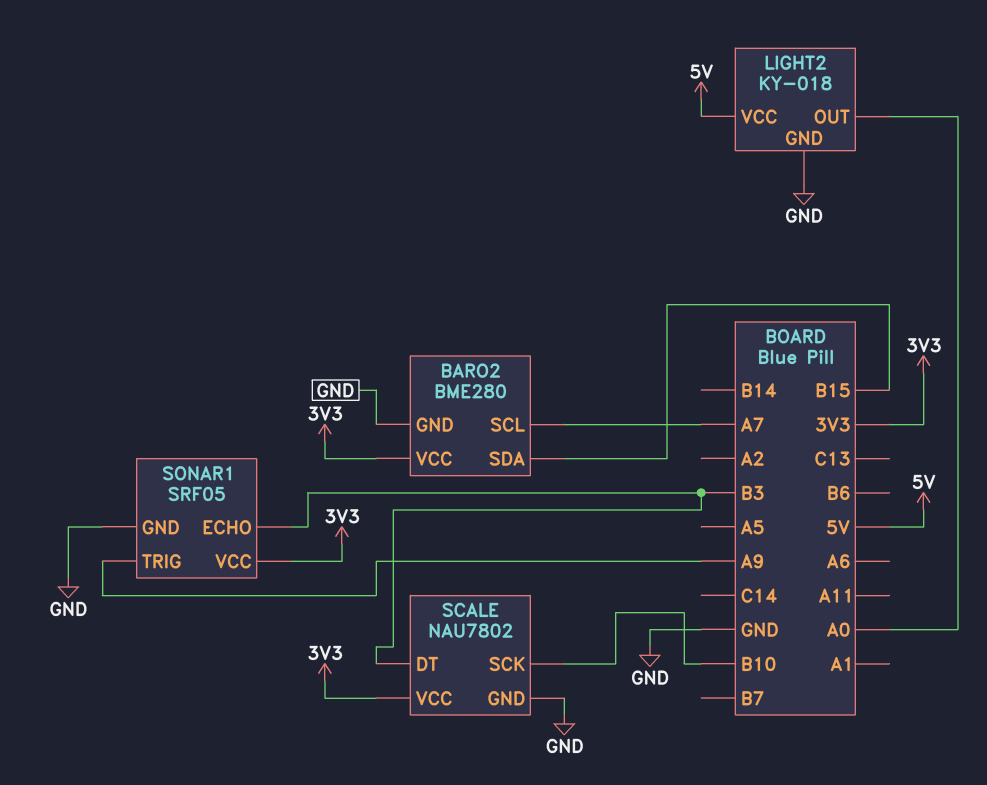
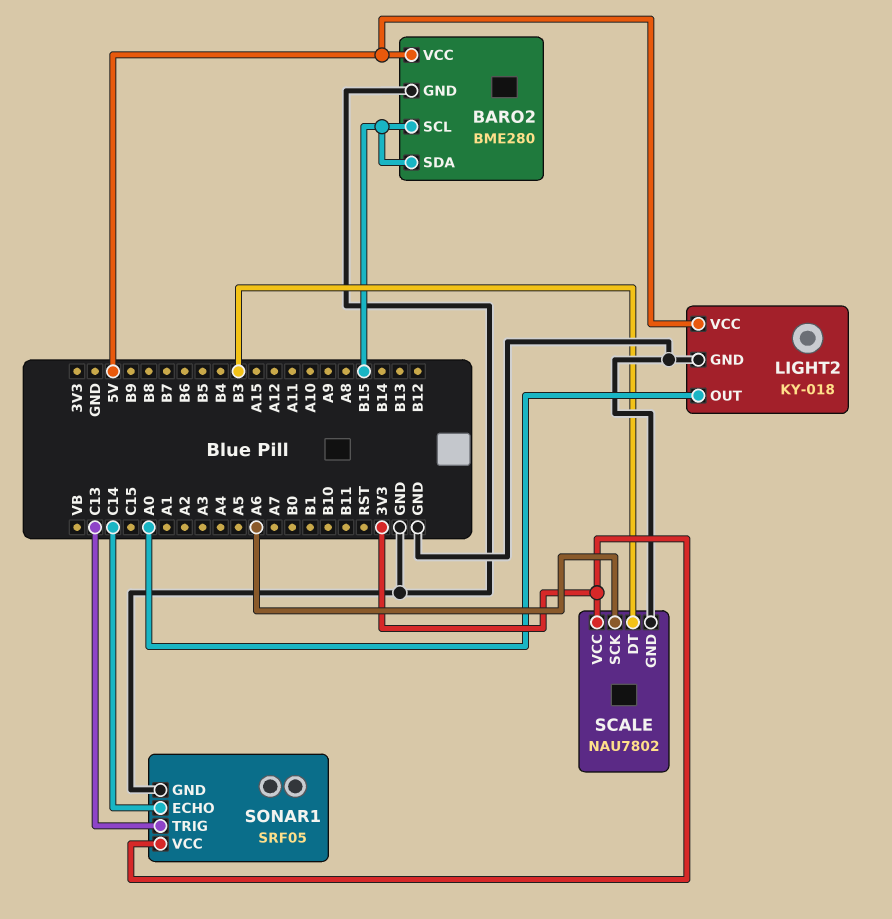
BARO2 pin SCL: A7 -> B15
BARO2 pin VCC: 3V3 -> 5V
SCALE pin SCK: B10 -> A6
SONAR1 pin ECHO: B3 -> C14
SONAR1 pin TRIG: A9 -> C13

